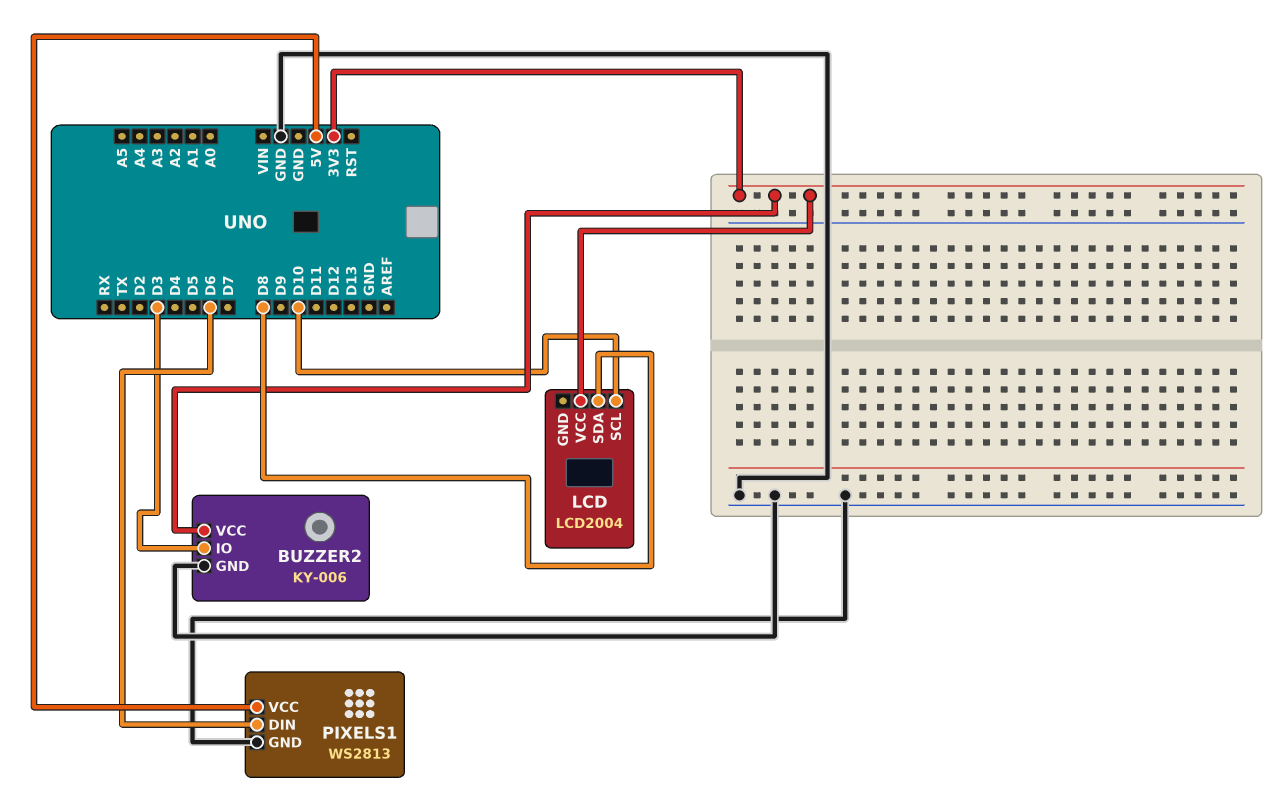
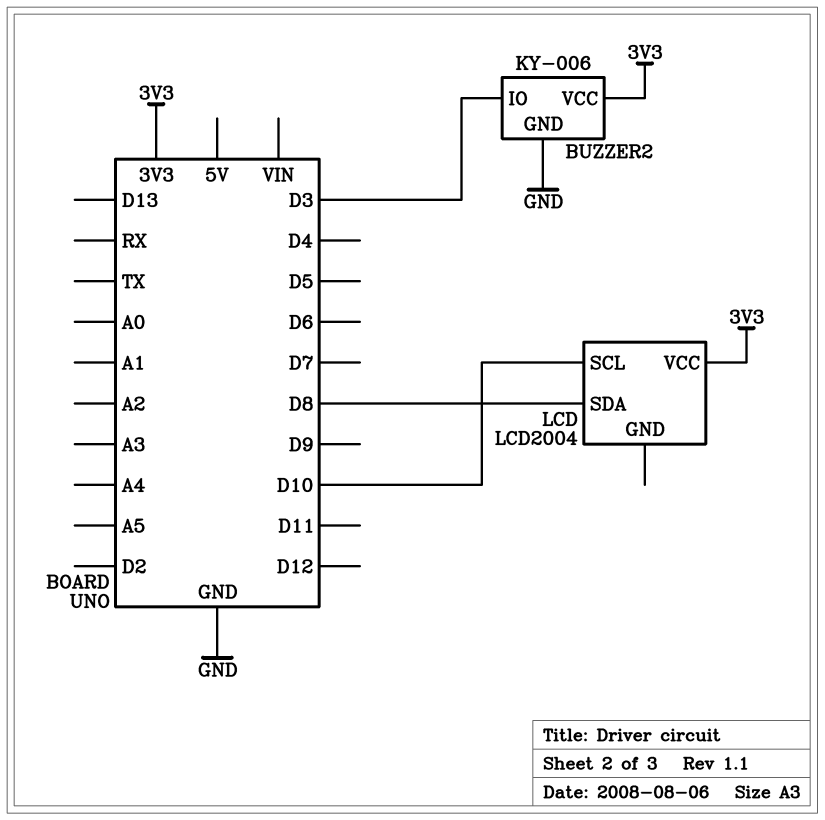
PIXELS1: WS2813 -> none
PIXELS1 pin DIN: D6 -> none
PIXELS1 pin GND: GND -> none
PIXELS1 pin VCC: 5V -> none

